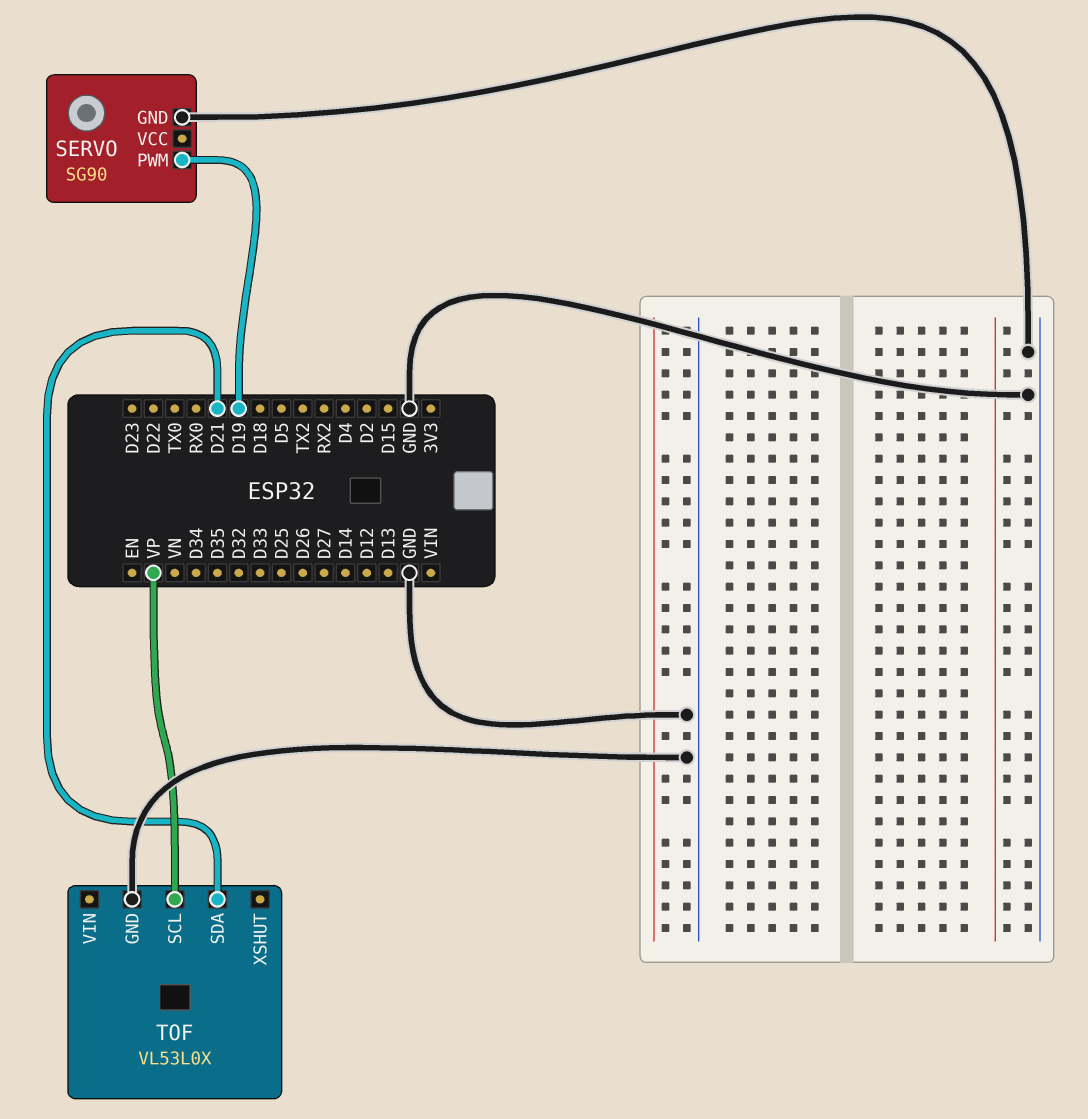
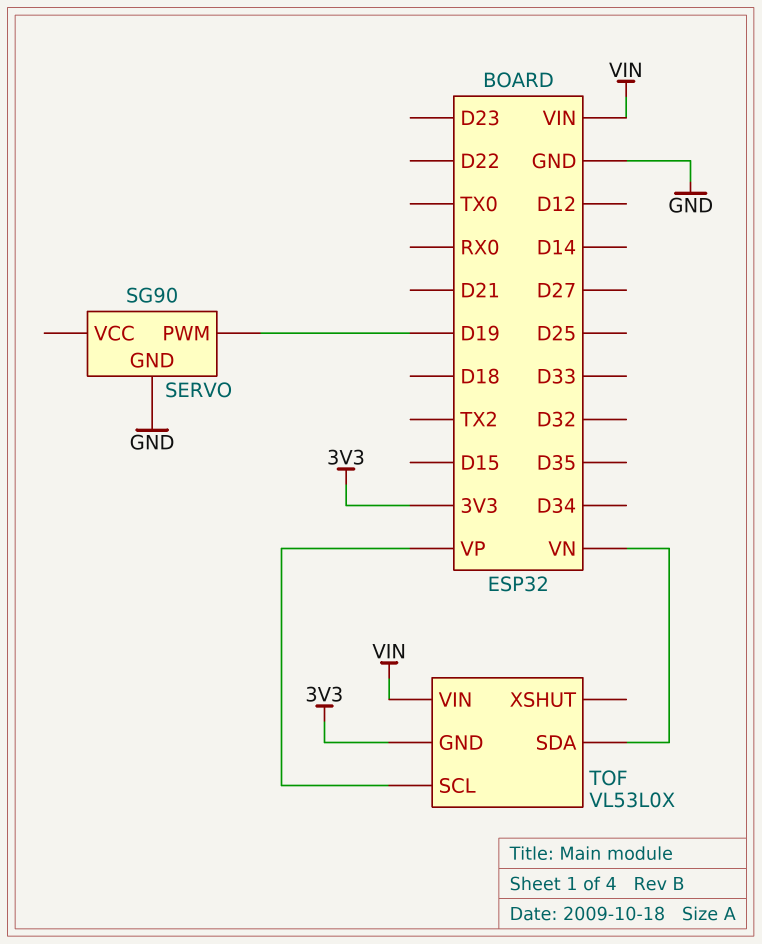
TOF pin GND: GND -> 3V3
TOF pin SDA: D21 -> VN
TOF pin VIN: none -> VIN

